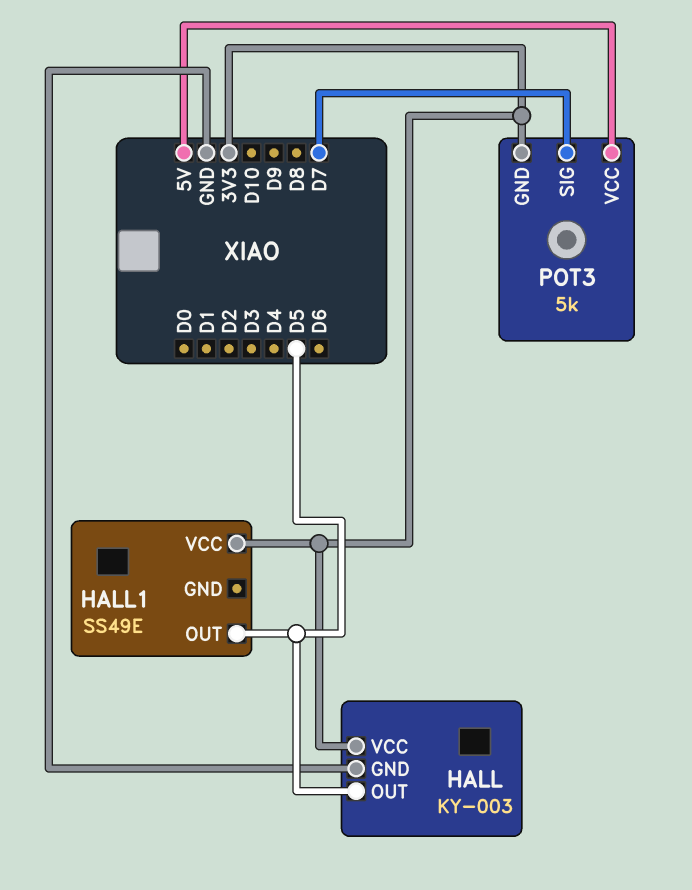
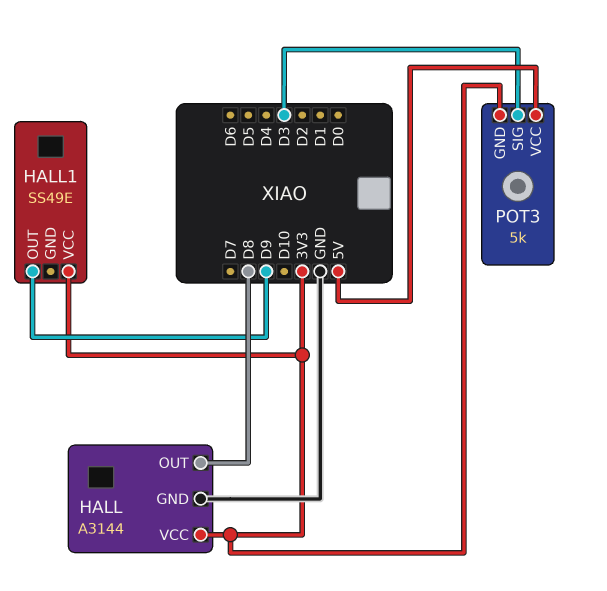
HALL: KY-003 -> A3144
HALL pin OUT: D5 -> D8
HALL1 pin OUT: D5 -> D9
POT3 pin SIG: D7 -> D3

